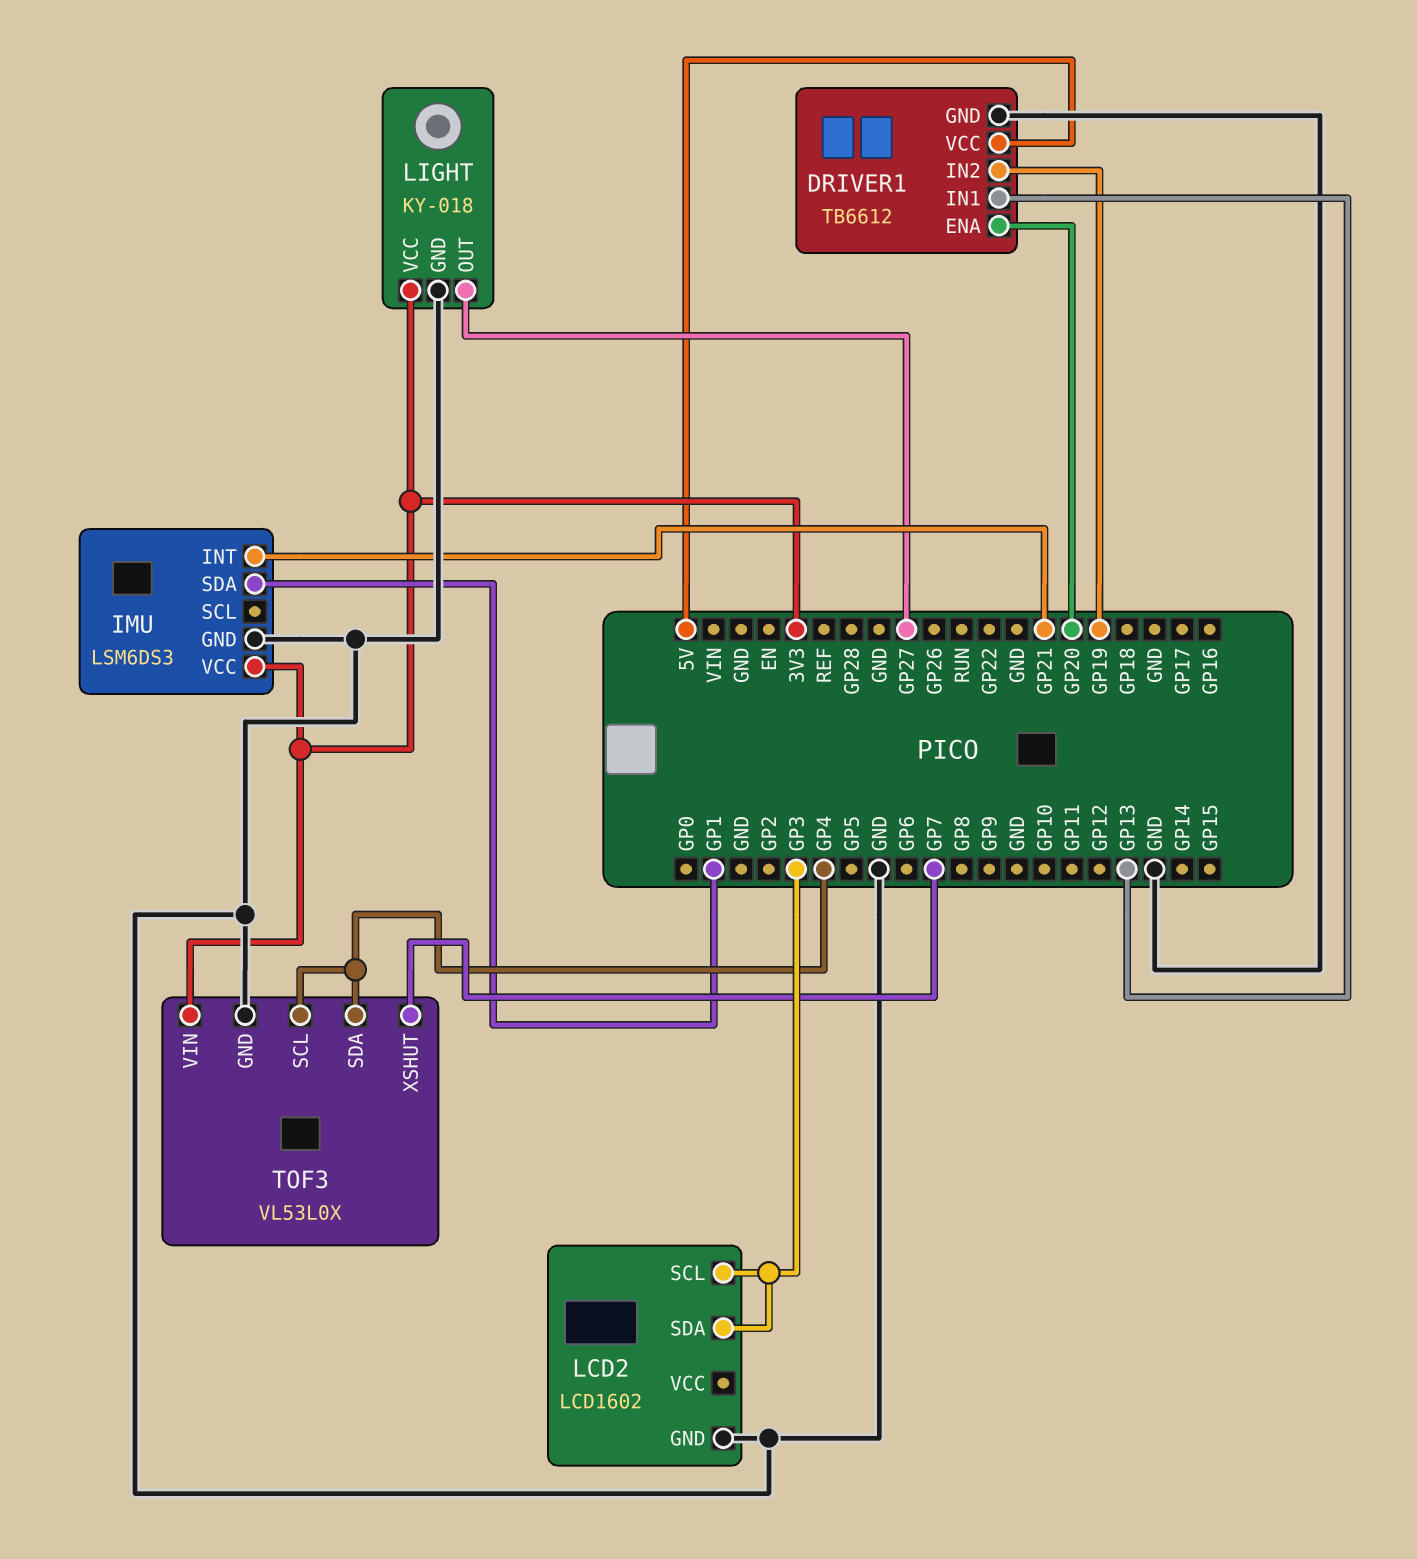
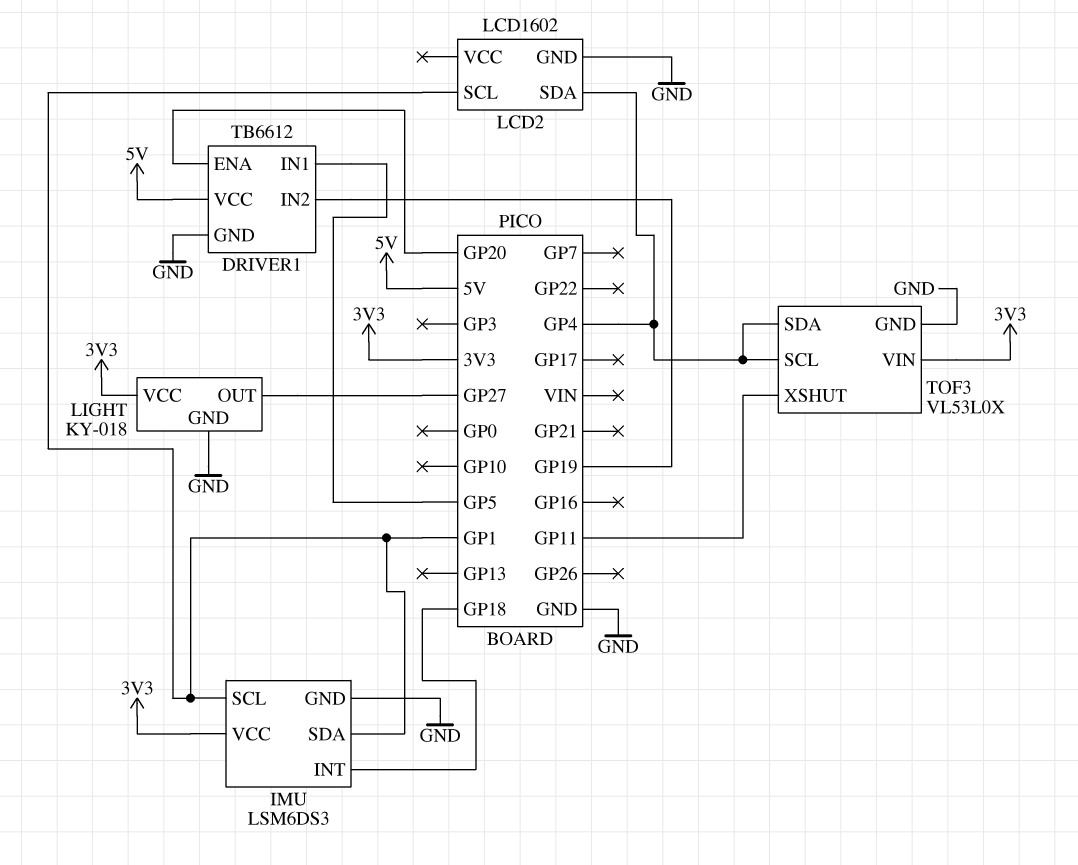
DRIVER1 pin IN1: GP13 -> GP5
IMU pin INT: GP21 -> GP18
IMU pin SCL: none -> GP1
LCD2 pin SCL: GP3 -> GP1
LCD2 pin SDA: GP3 -> GP4
TOF3 pin XSHUT: GP7 -> GP11

